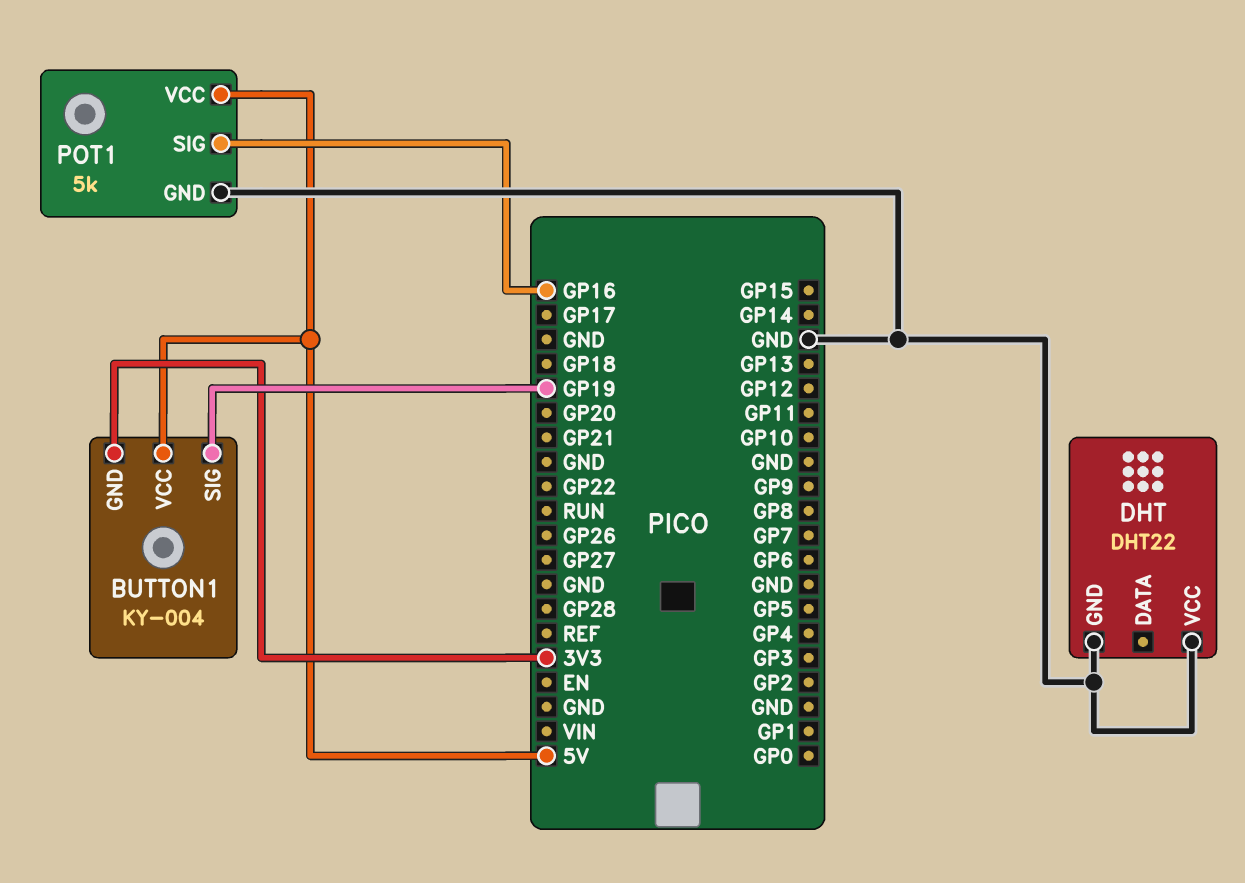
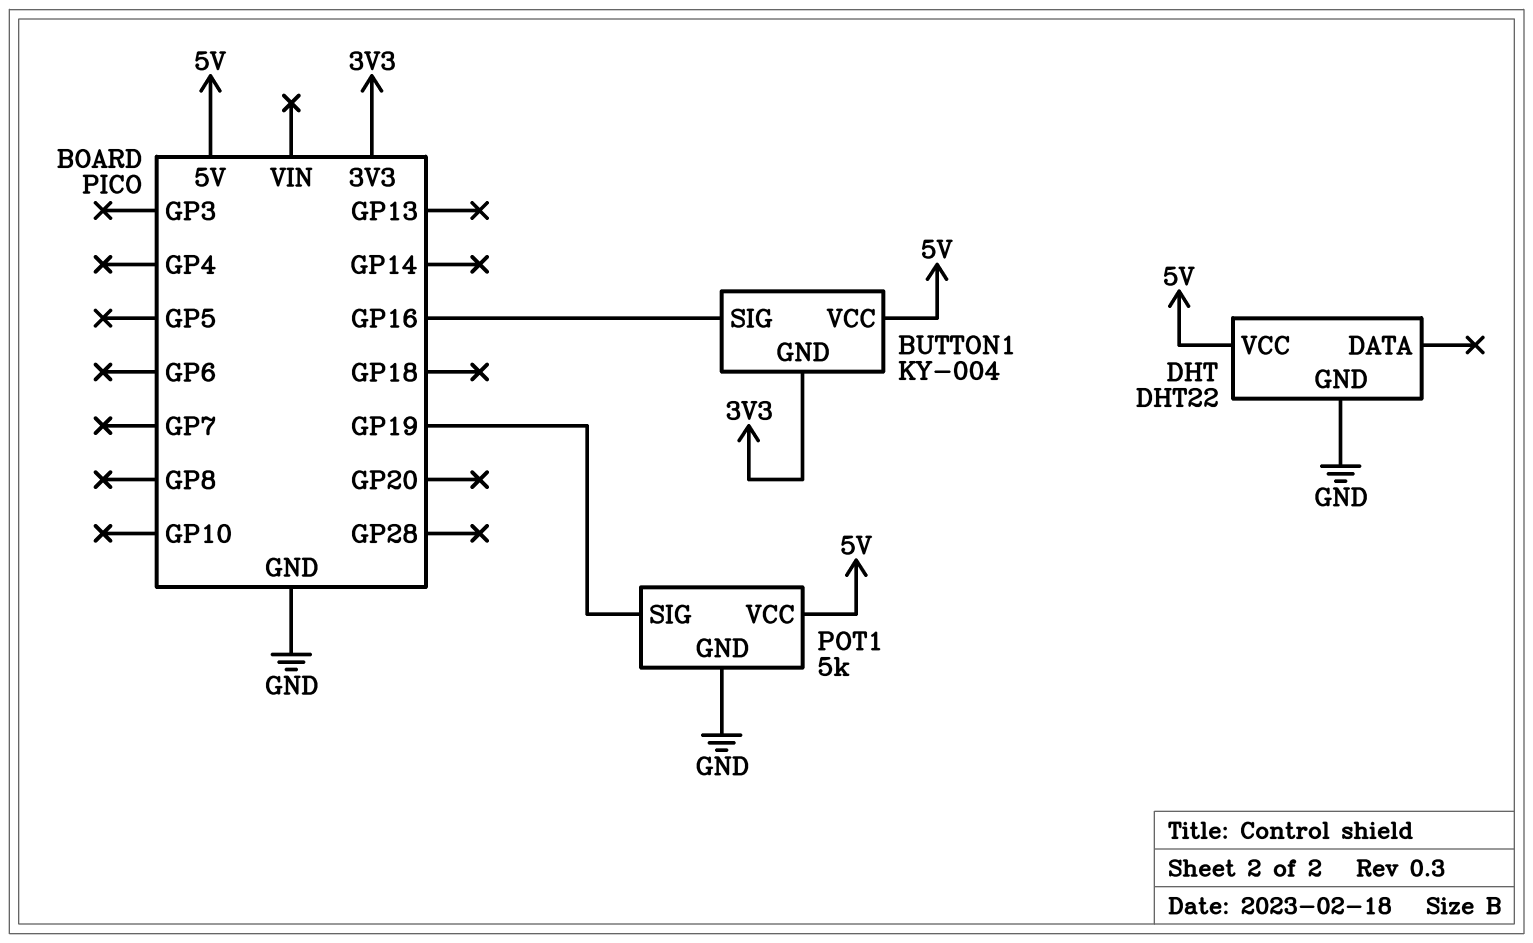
BUTTON1 pin SIG: GP19 -> GP16
DHT pin VCC: GND -> 5V
POT1 pin SIG: GP16 -> GP19

